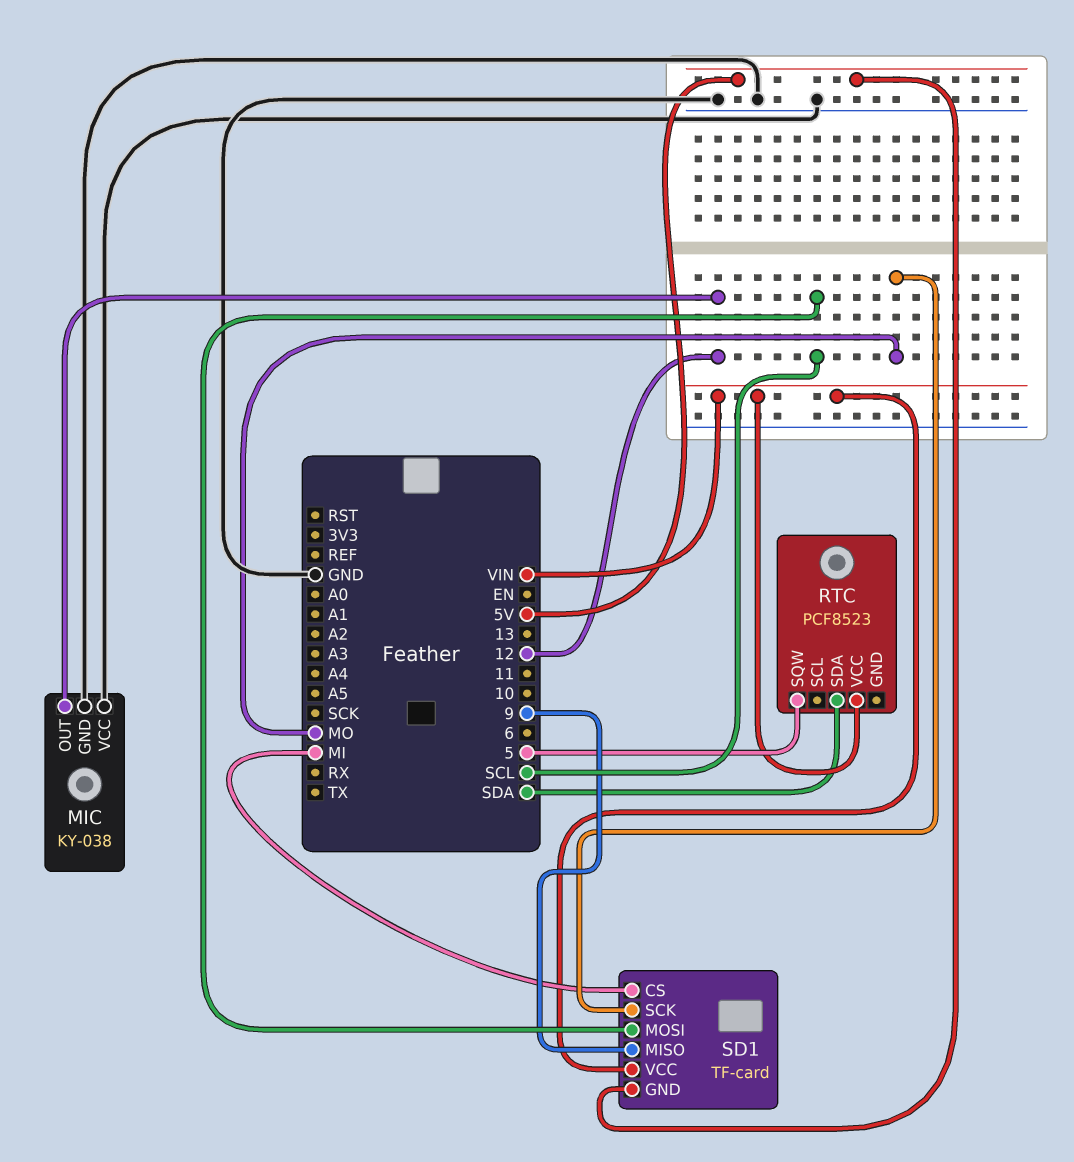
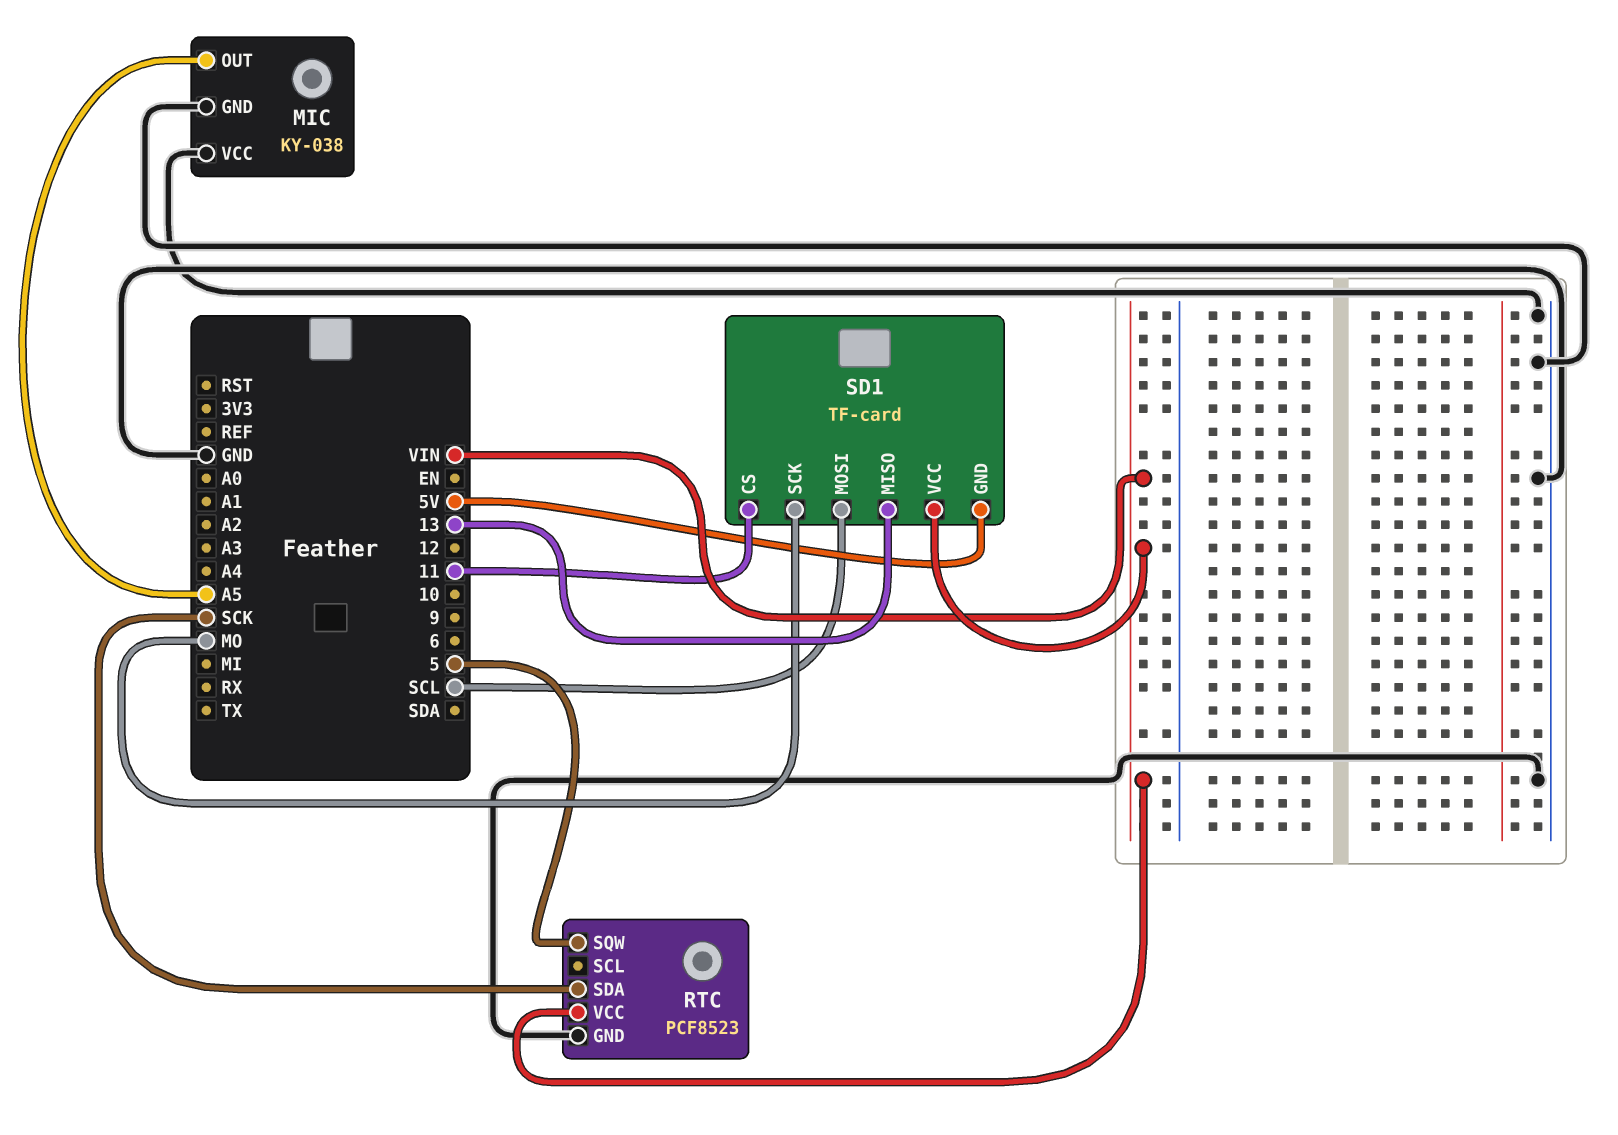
MIC pin OUT: 12 -> A5
RTC pin GND: none -> GND
RTC pin SDA: SDA -> SCK
SD1 pin CS: MI -> 11
SD1 pin MISO: 9 -> 13

